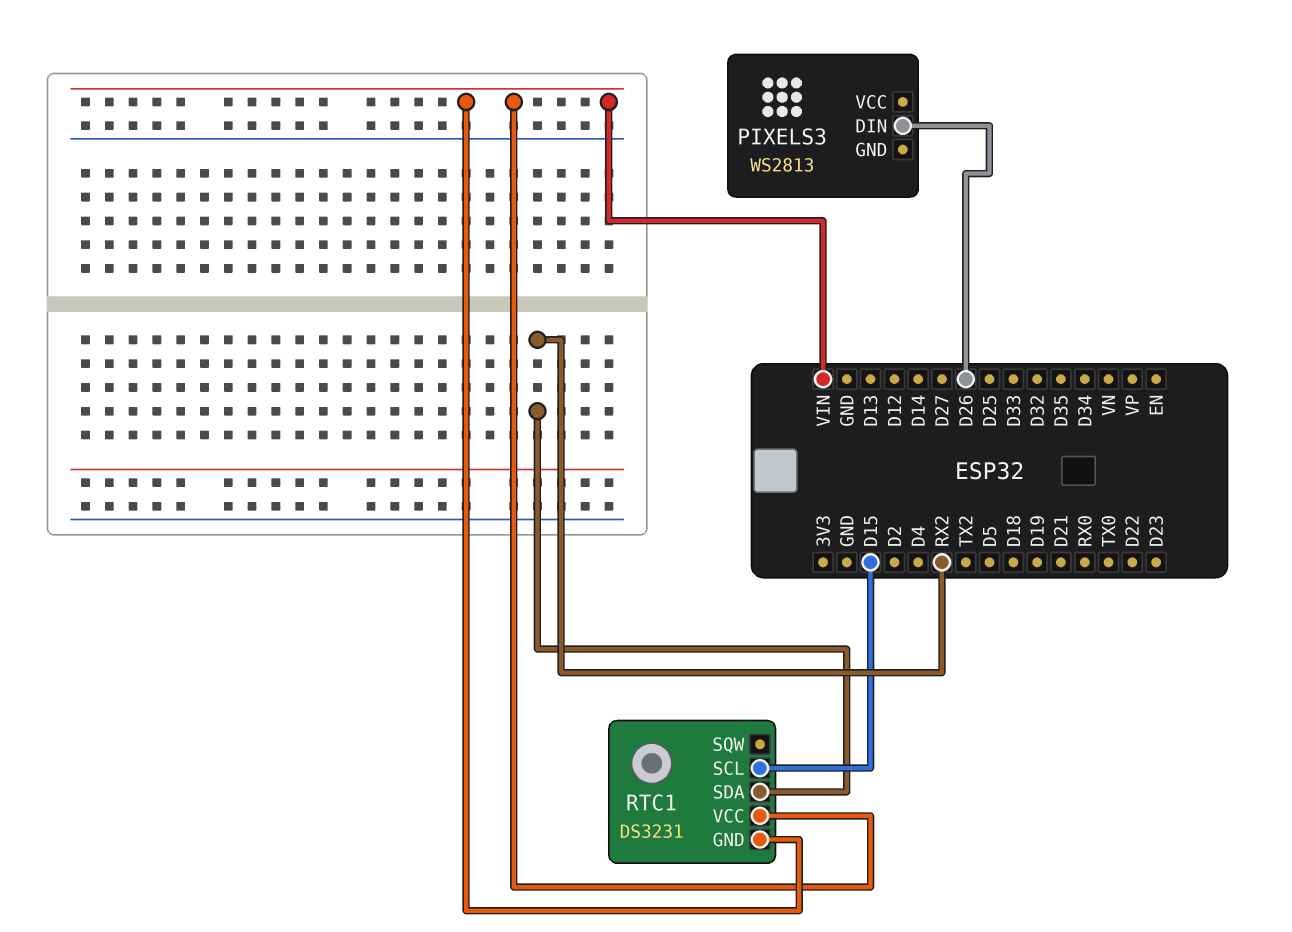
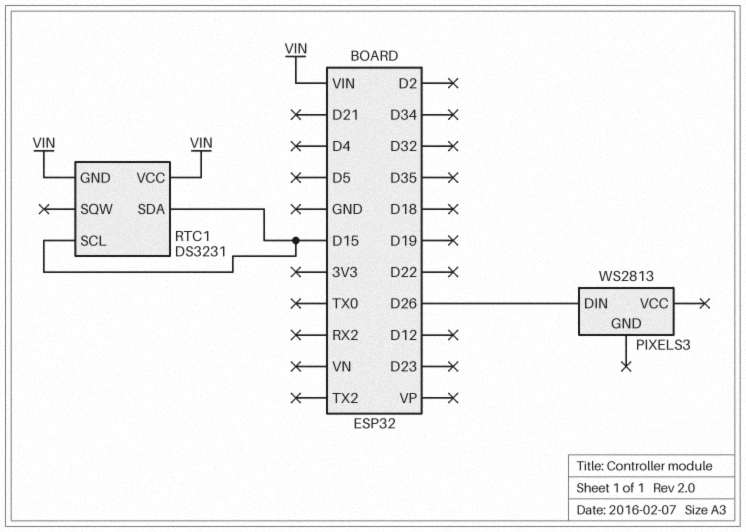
RTC1 pin SDA: RX2 -> D15

